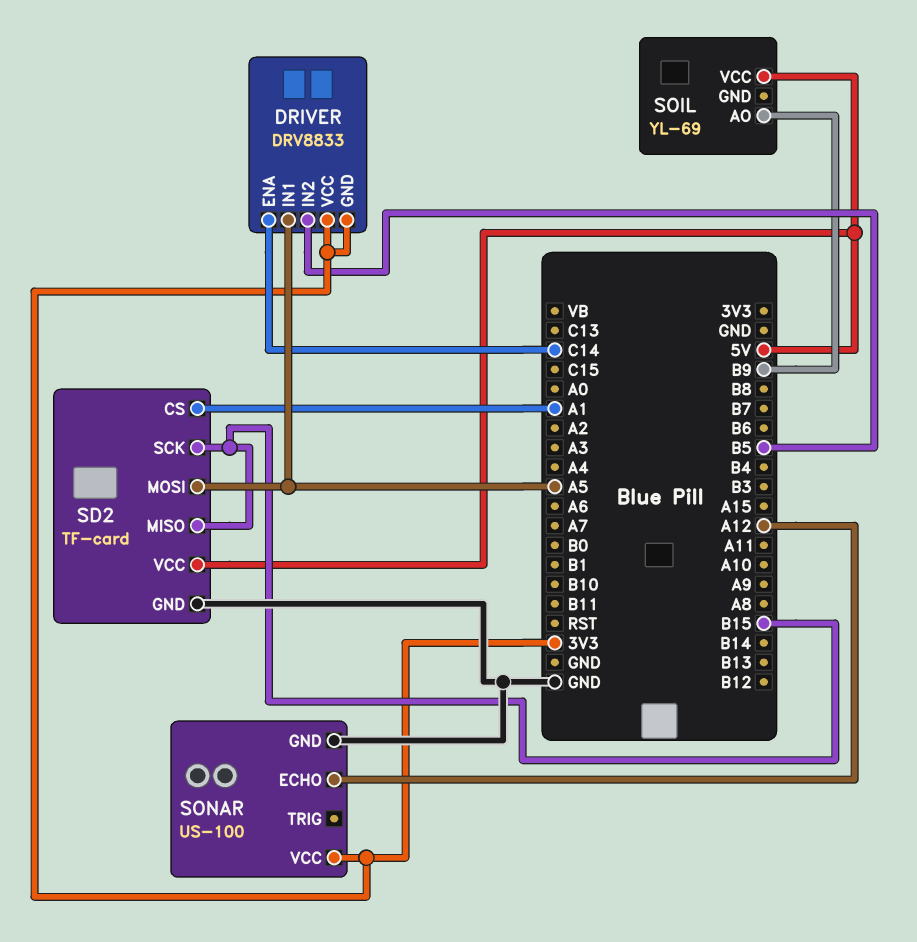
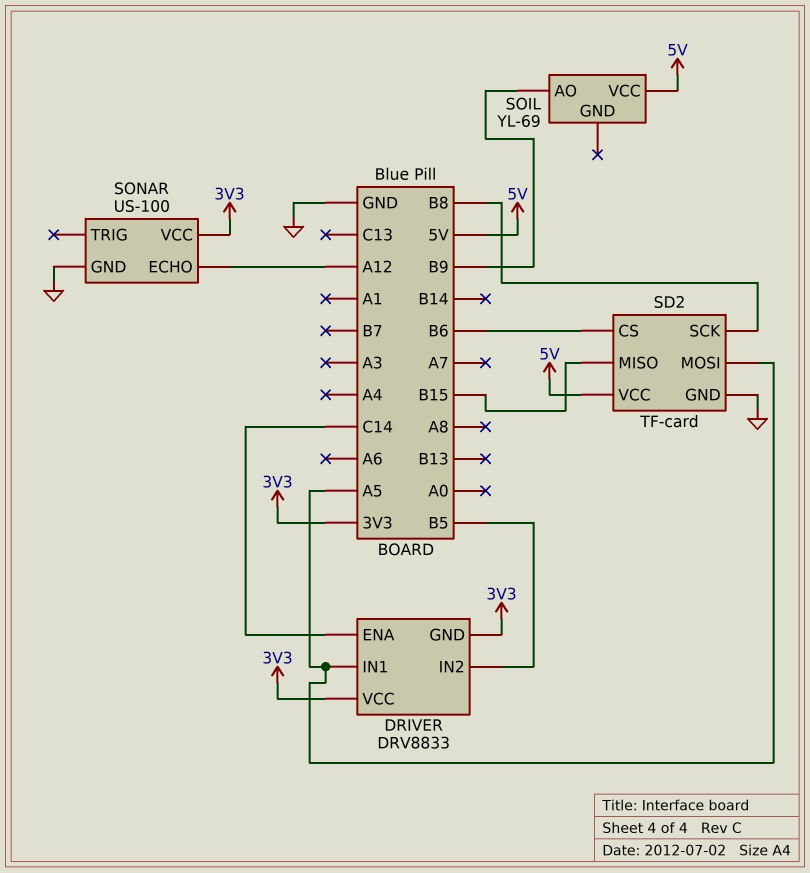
SD2 pin CS: A1 -> B6
SD2 pin SCK: B15 -> B8

